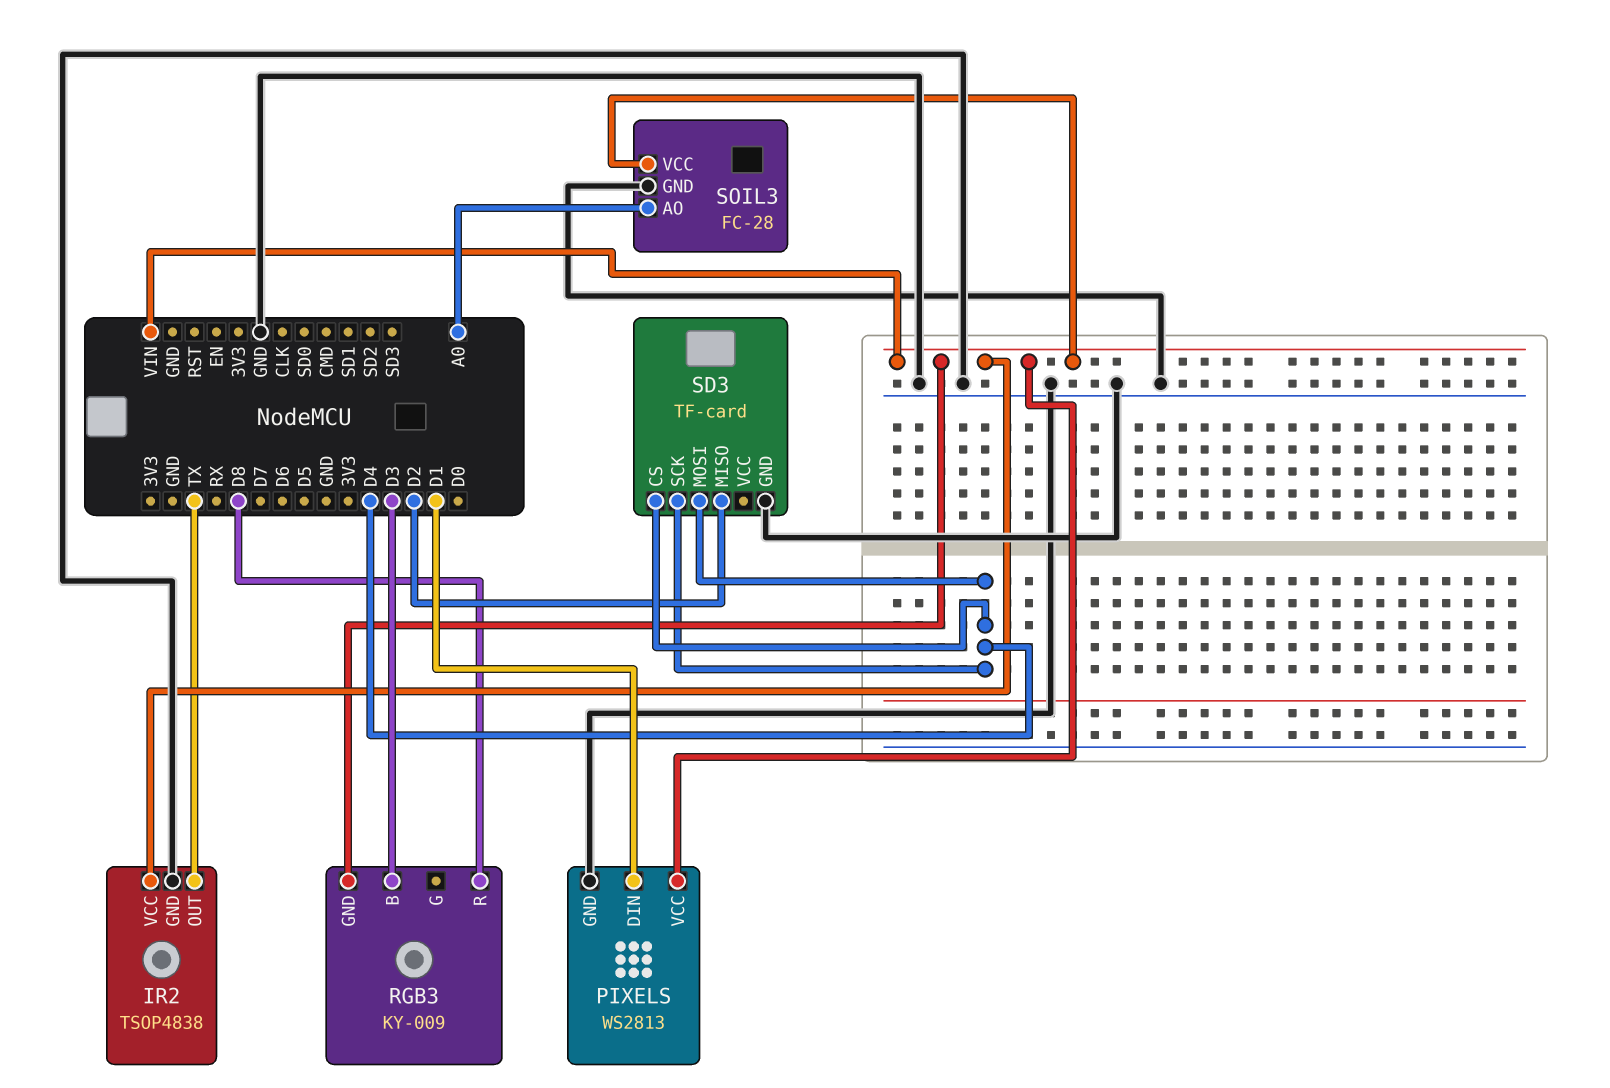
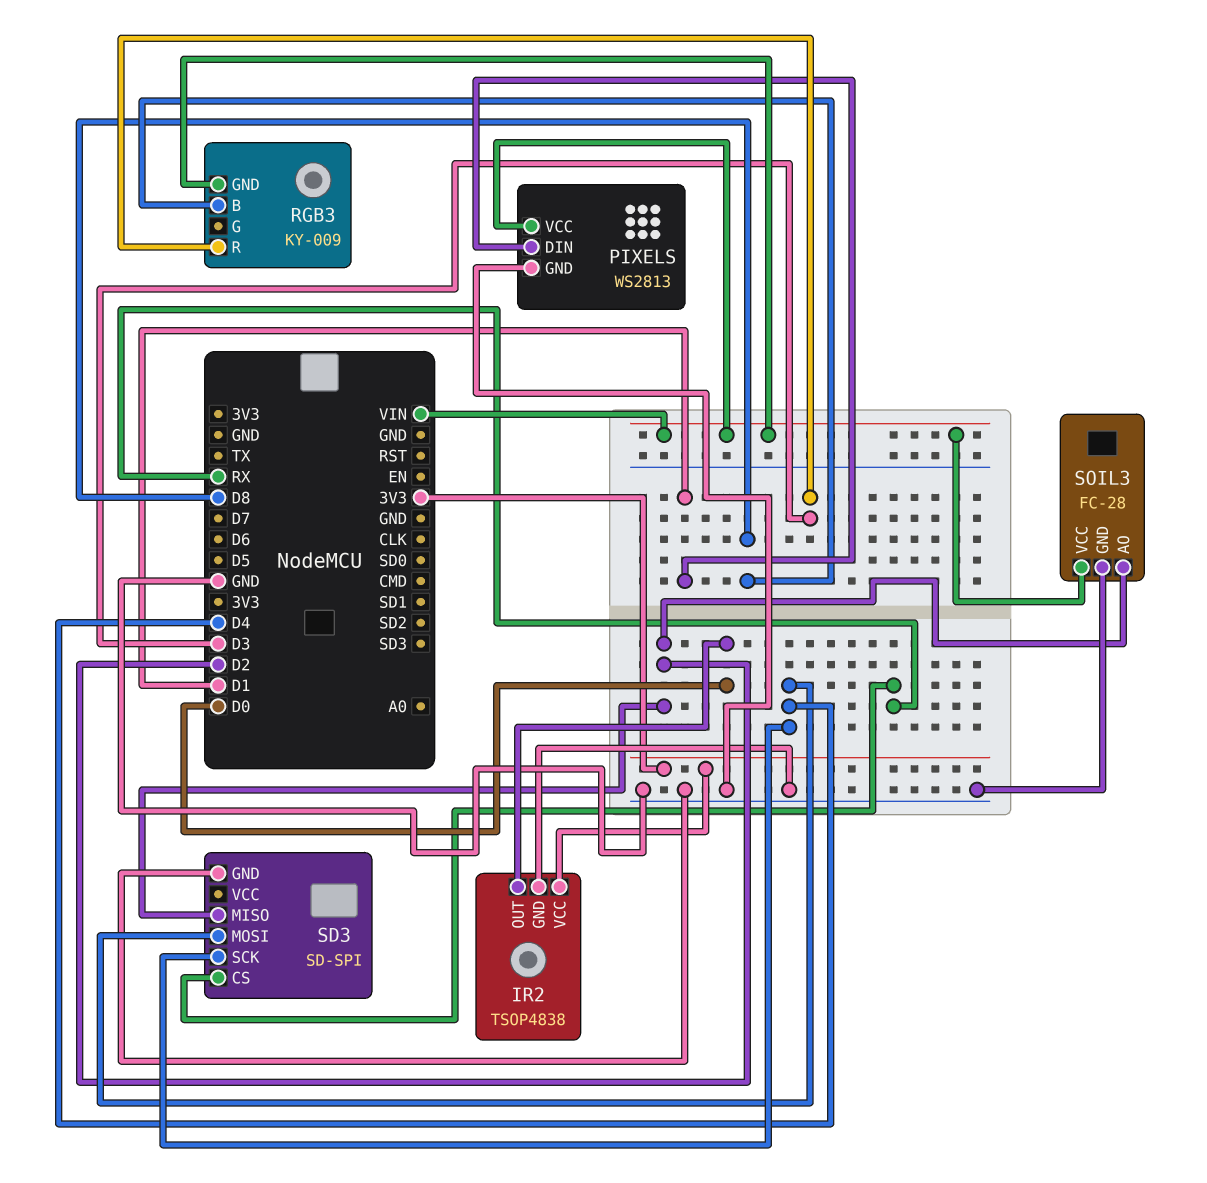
IR2 pin OUT: TX -> D0
IR2 pin VCC: VIN -> 3V3
RGB3 pin B: D3 -> D8
RGB3 pin R: D8 -> D3
SD3: TF-card -> SD-SPI
SD3 pin CS: D4 -> RX
SOIL3 pin AO: A0 -> D2

